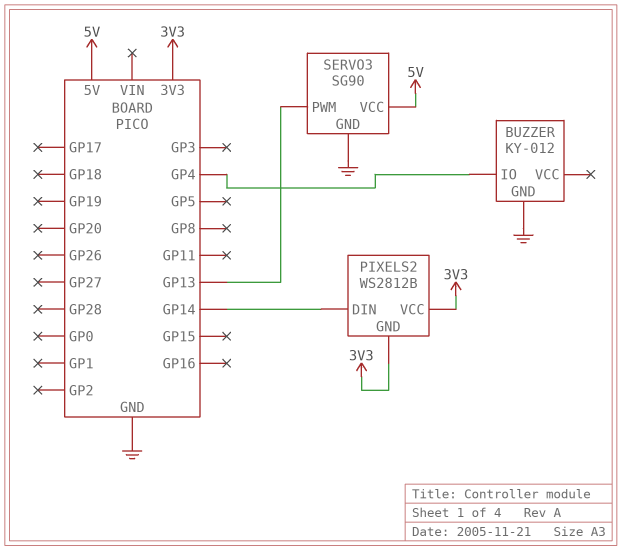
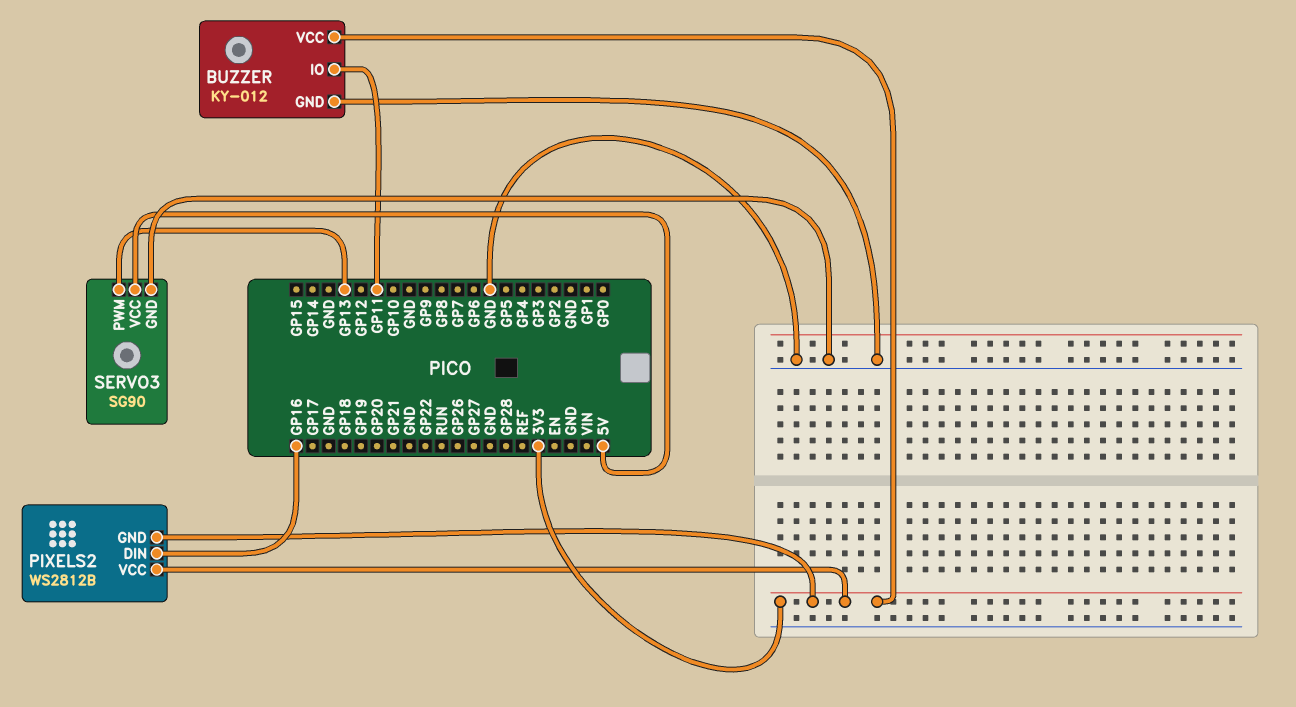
BUZZER pin IO: GP4 -> GP11
BUZZER pin VCC: none -> 3V3
PIXELS2 pin DIN: GP14 -> GP16

